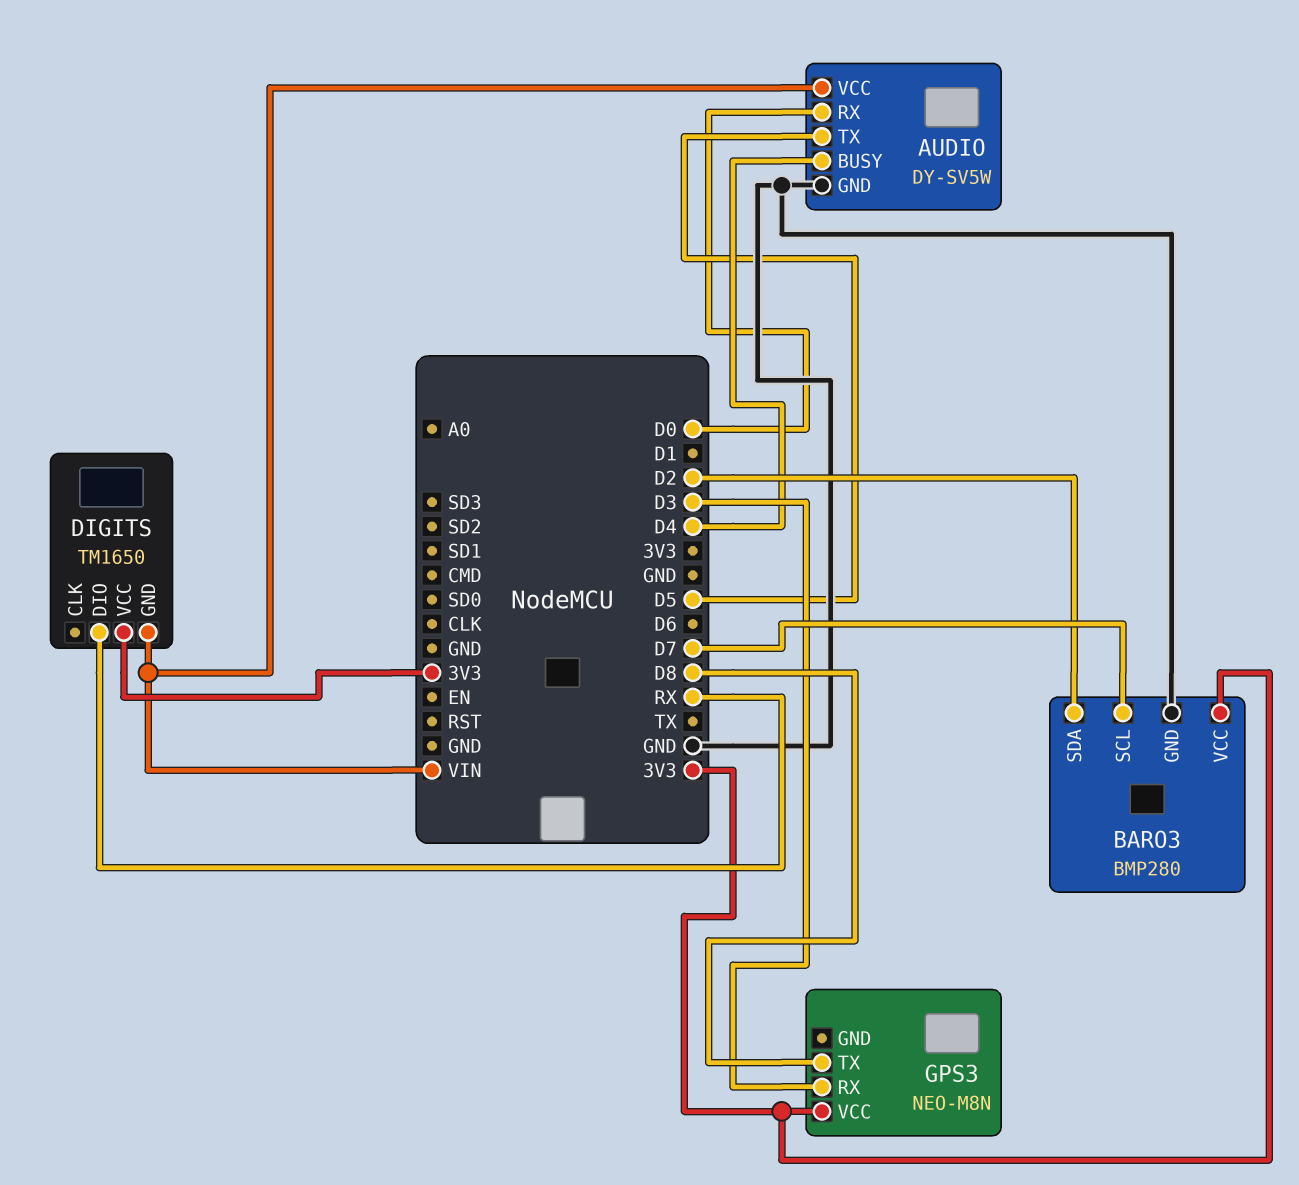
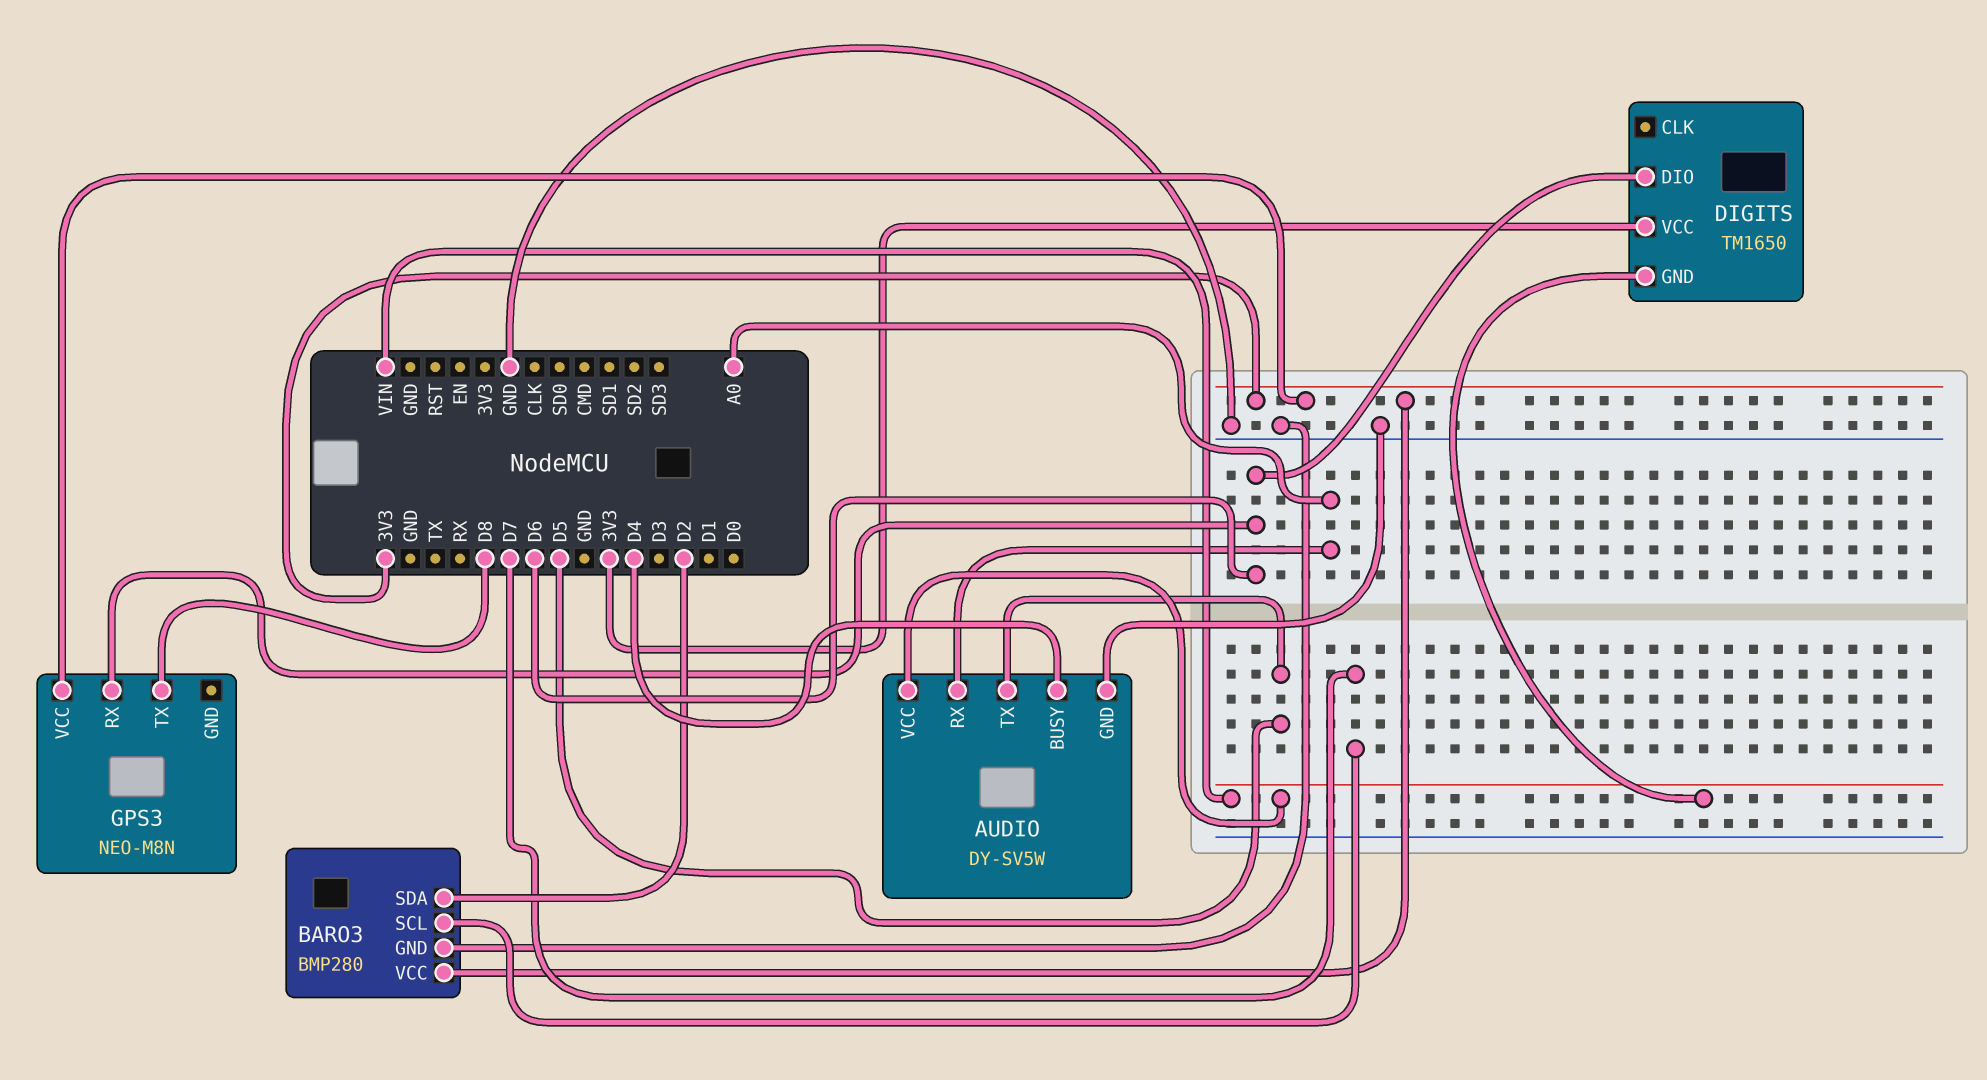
AUDIO pin RX: D0 -> A0
DIGITS pin DIO: RX -> D6
GPS3 pin RX: D3 -> D6

